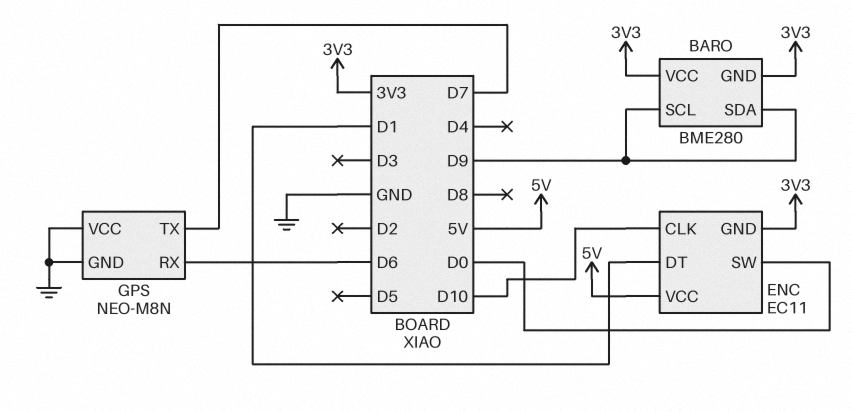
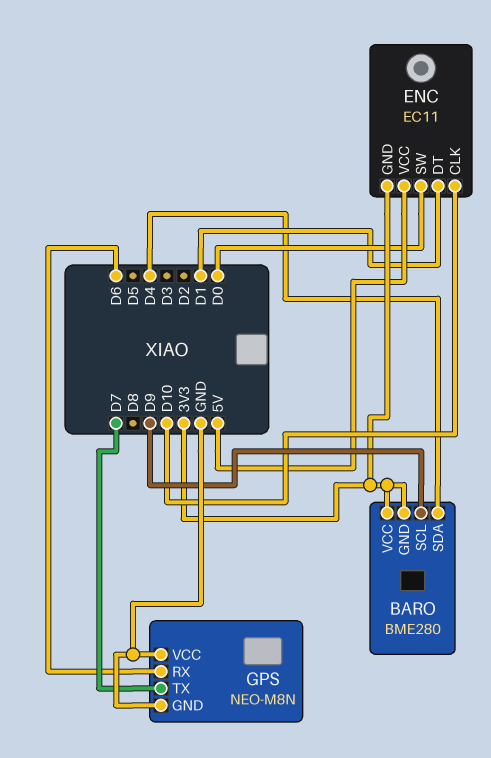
BARO pin SDA: D9 -> D4

